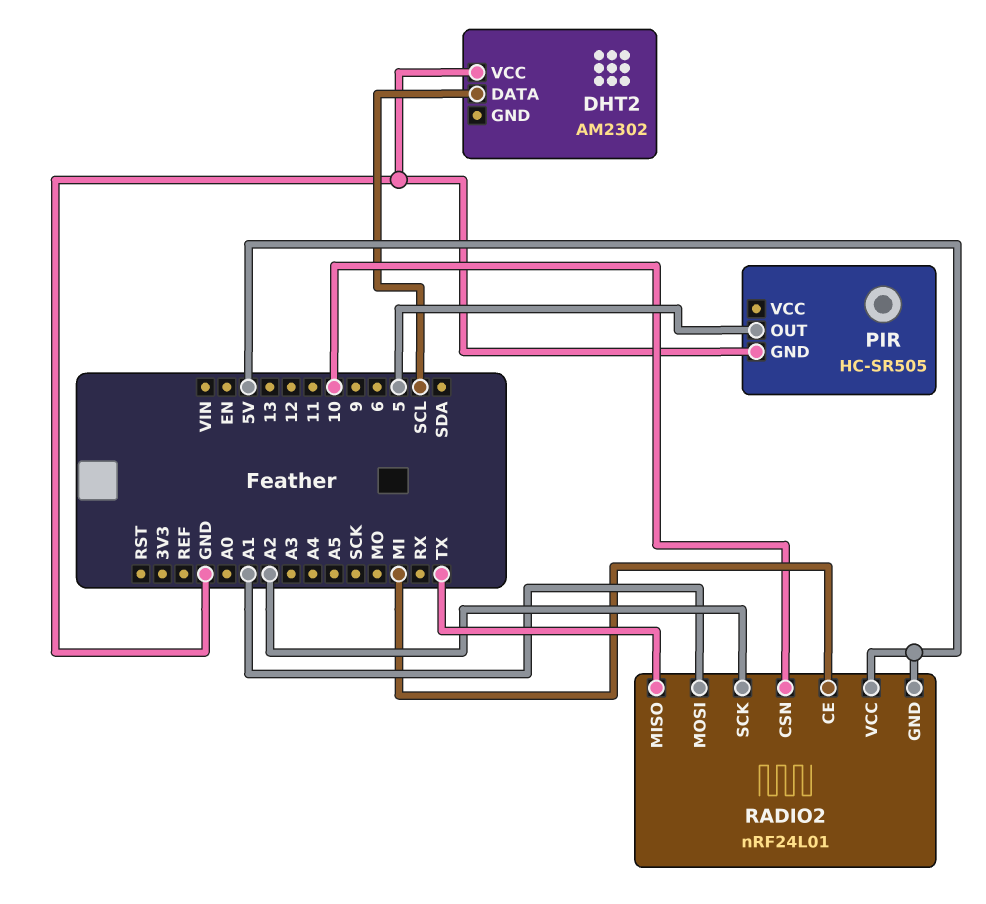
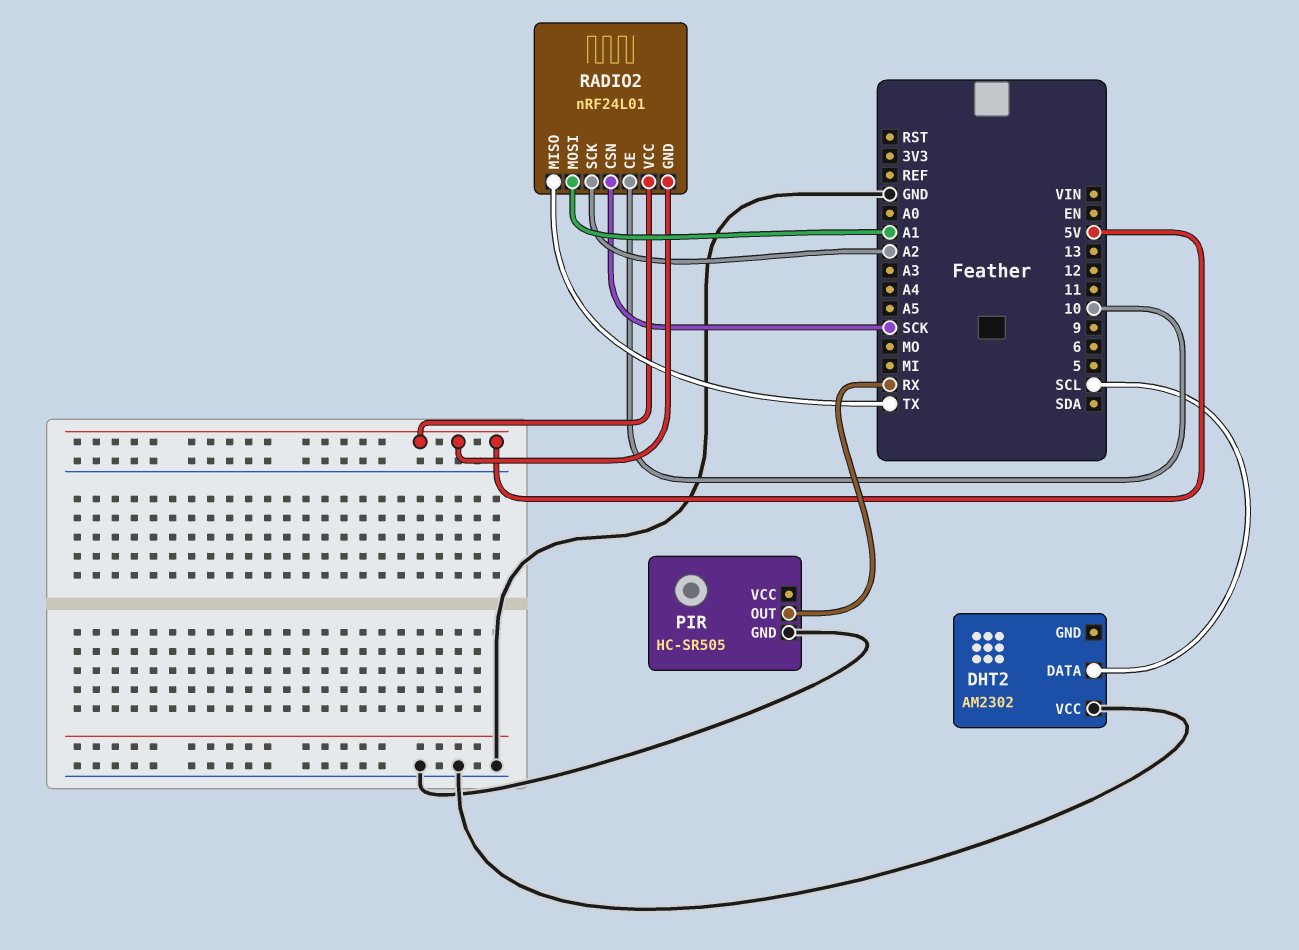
PIR pin OUT: 5 -> RX
RADIO2 pin CE: MI -> 10
RADIO2 pin CSN: 10 -> SCK

